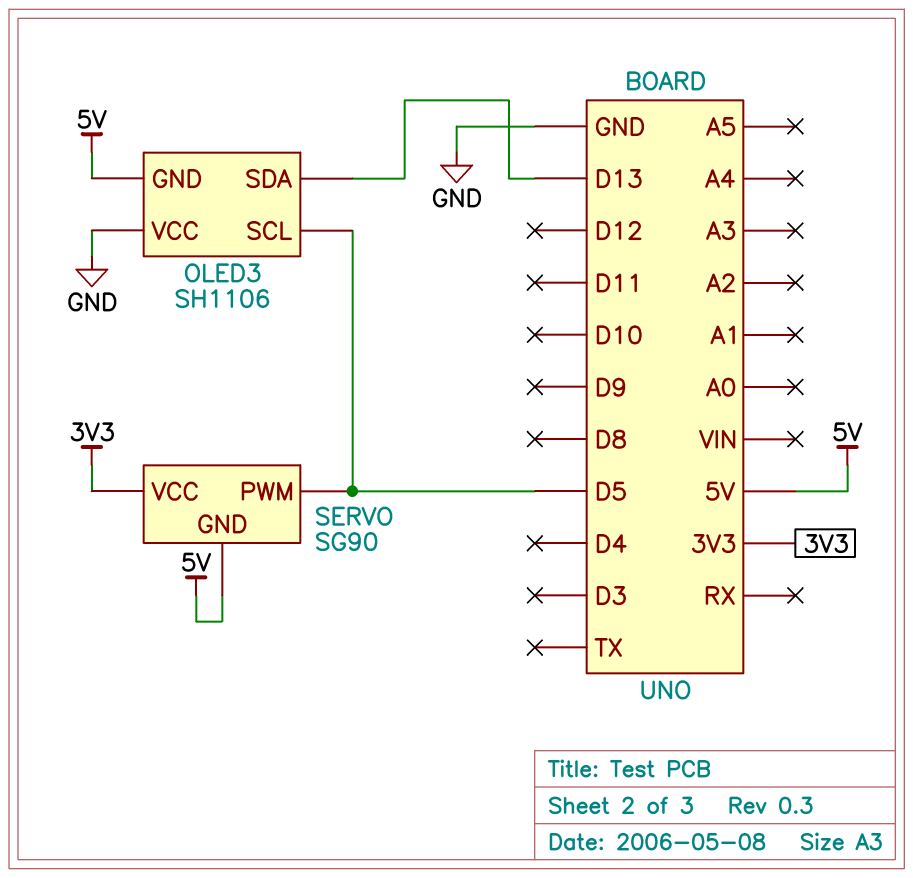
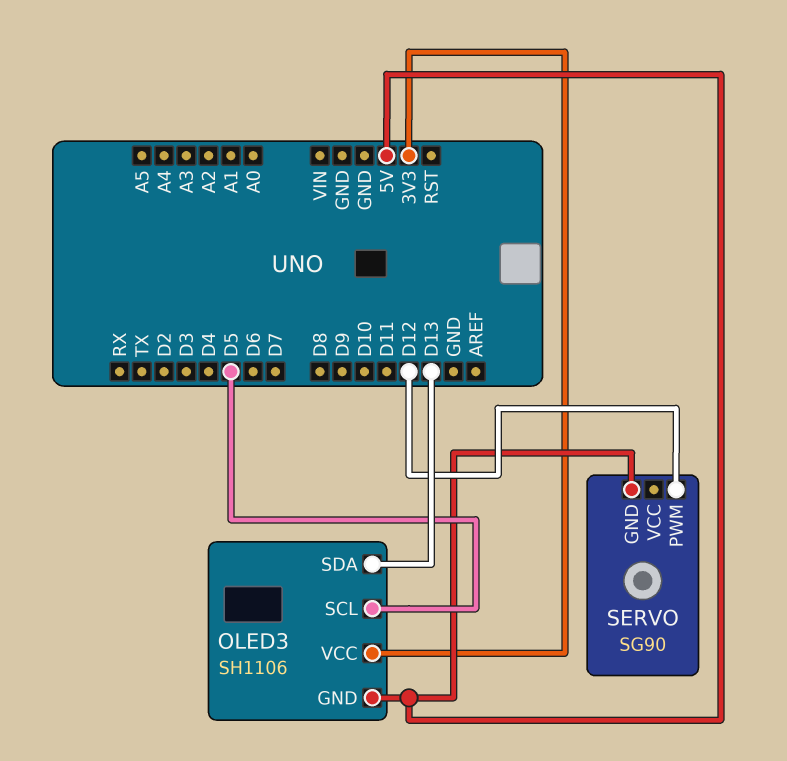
OLED3 pin VCC: GND -> 3V3
SERVO pin PWM: D5 -> D12
SERVO pin VCC: 3V3 -> none

